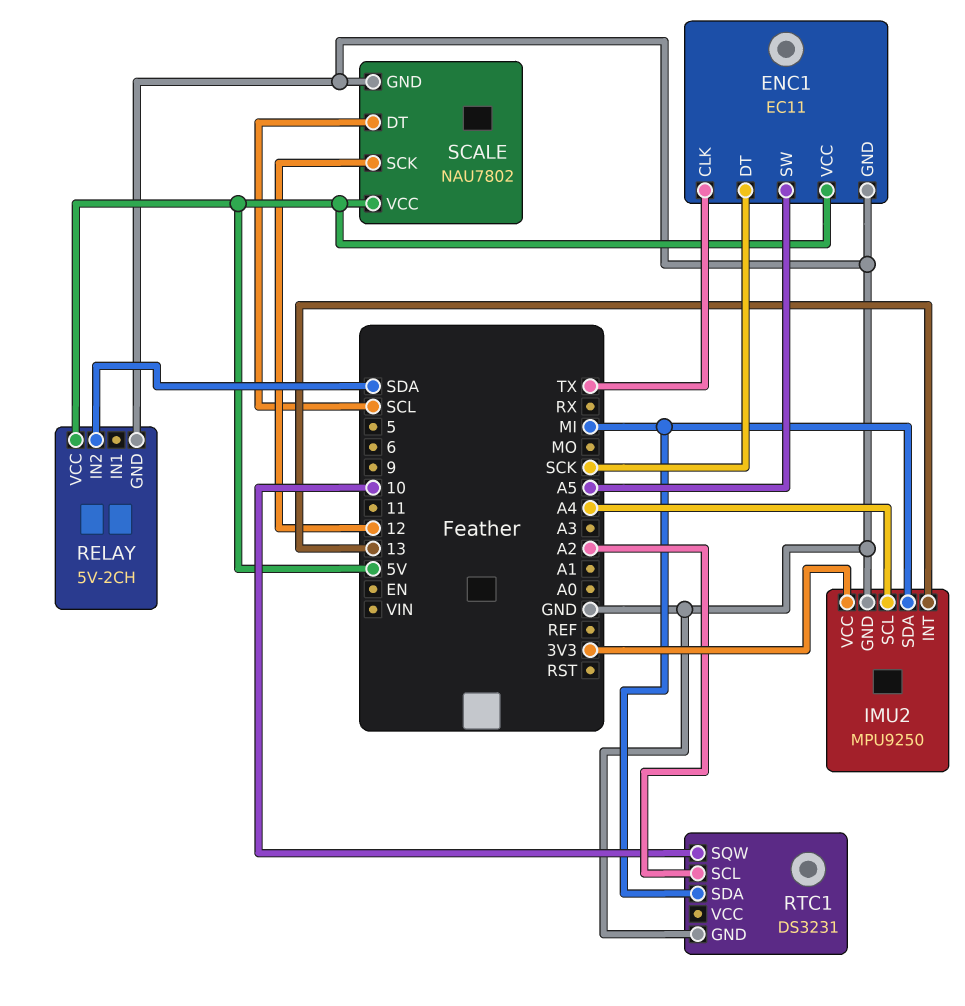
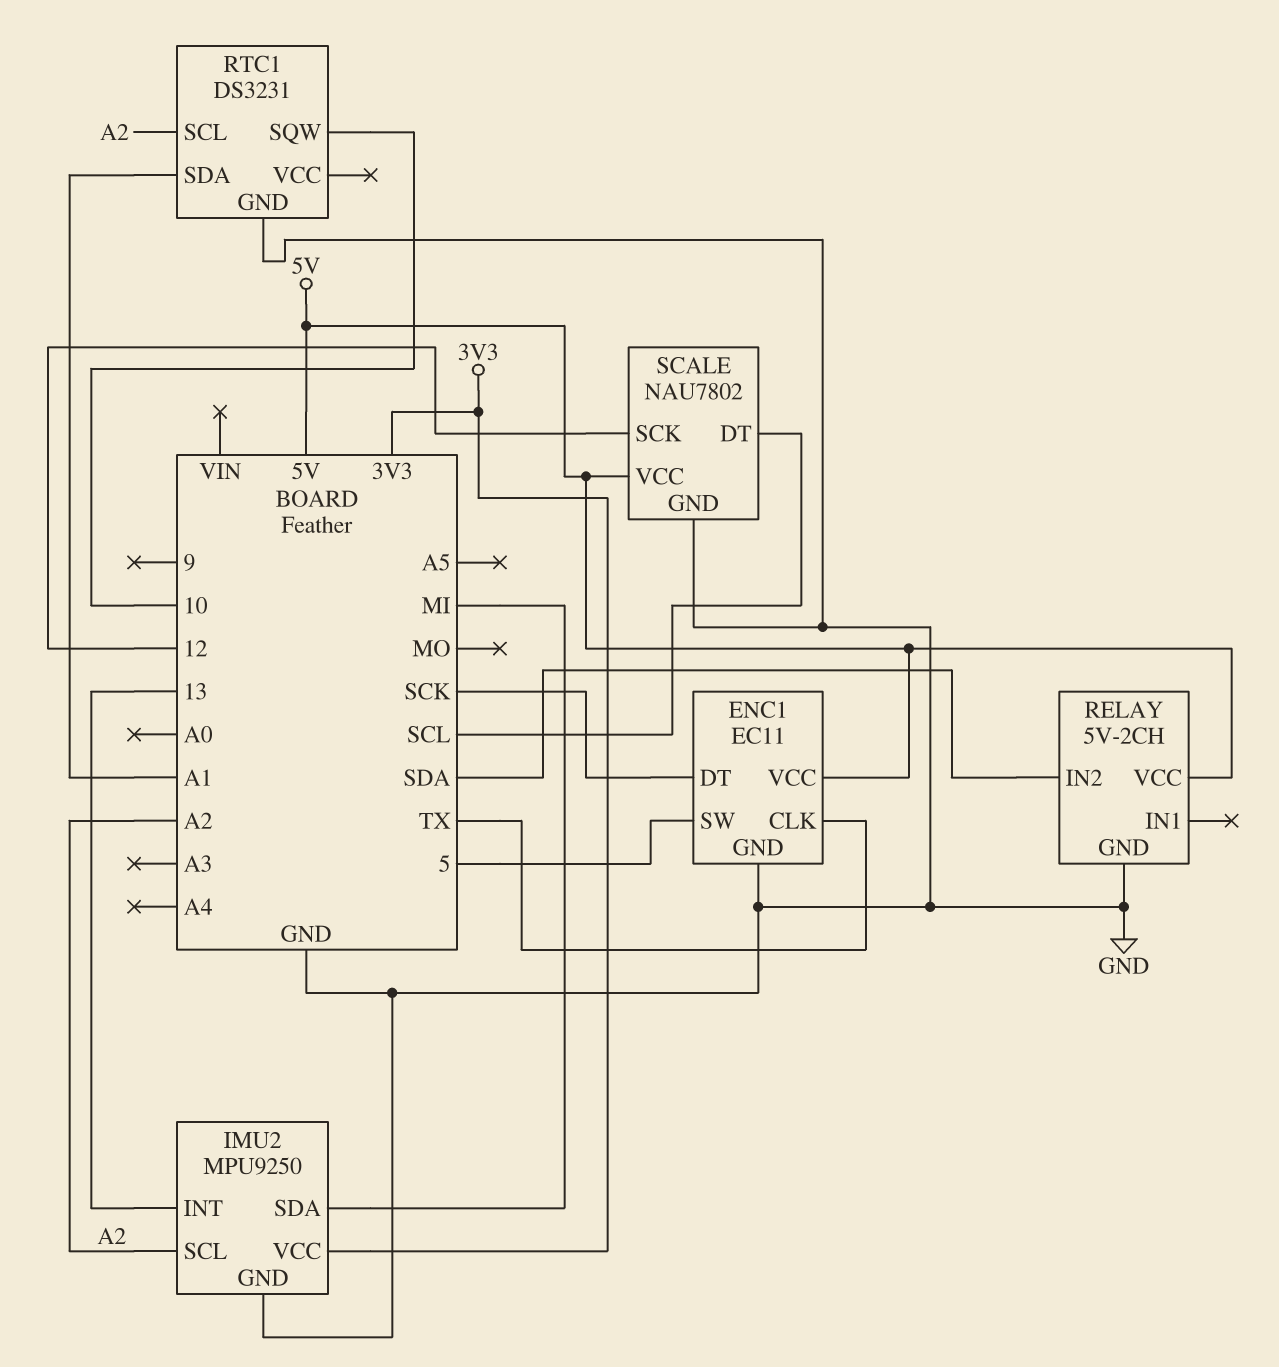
ENC1 pin SW: A5 -> 5
IMU2 pin SCL: A4 -> A2
RTC1 pin SDA: MI -> A1

